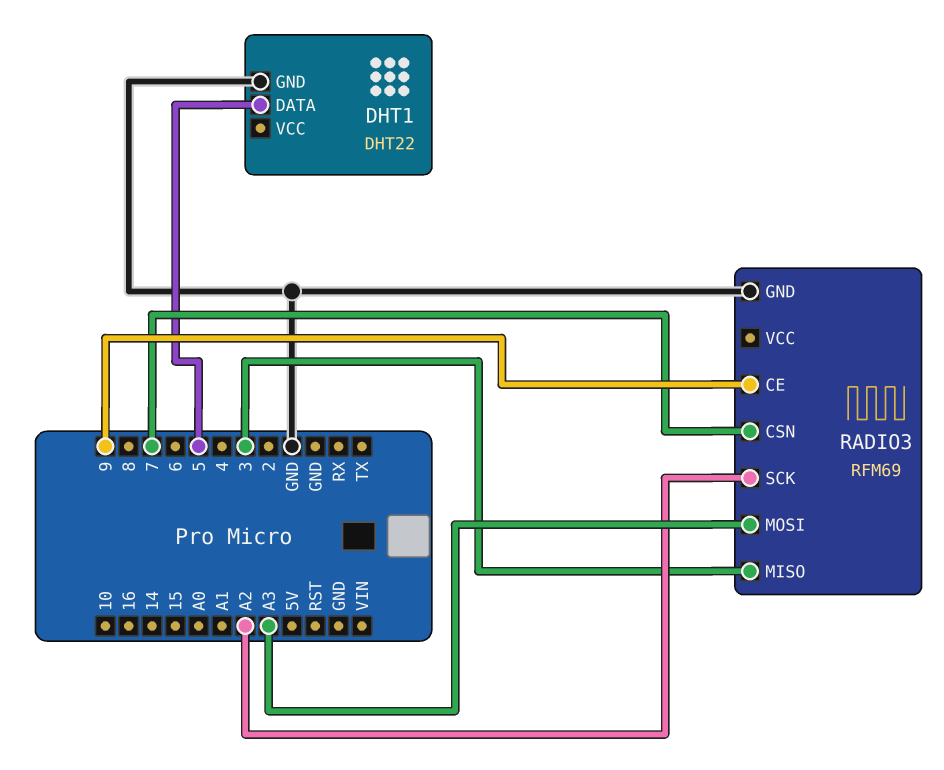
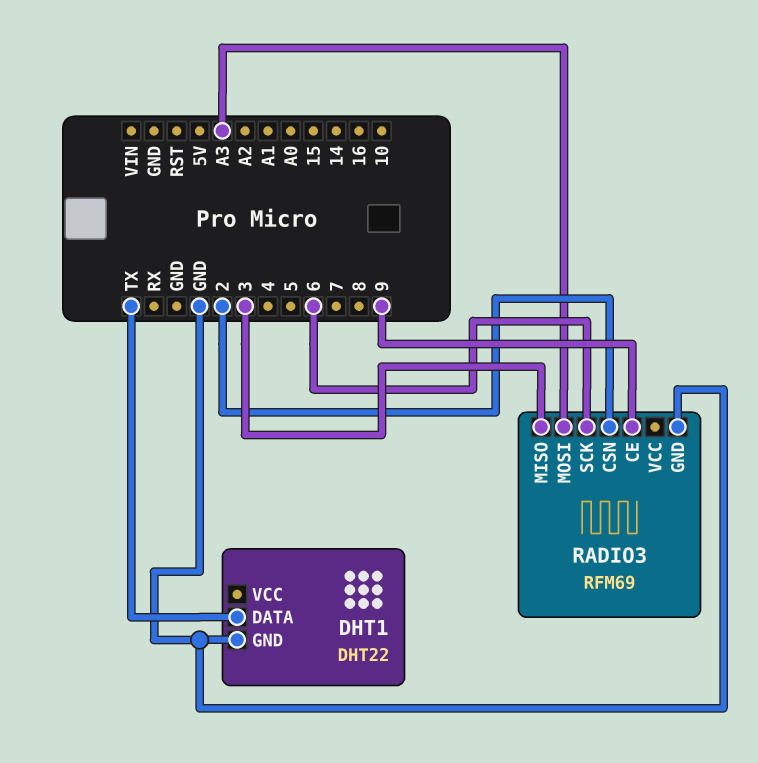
DHT1 pin DATA: 5 -> TX
RADIO3 pin CSN: 7 -> 2
RADIO3 pin SCK: A2 -> 6

